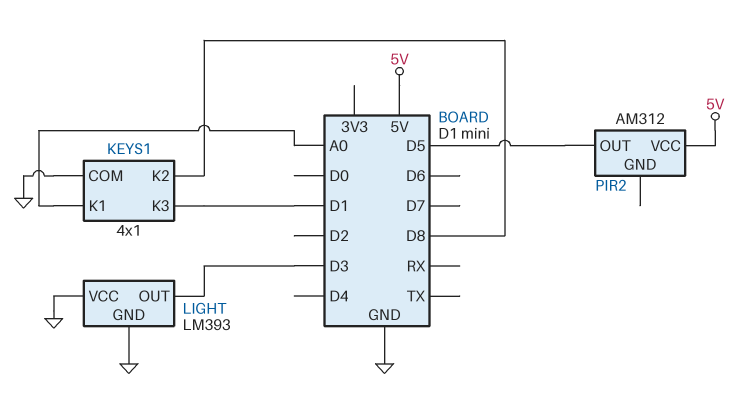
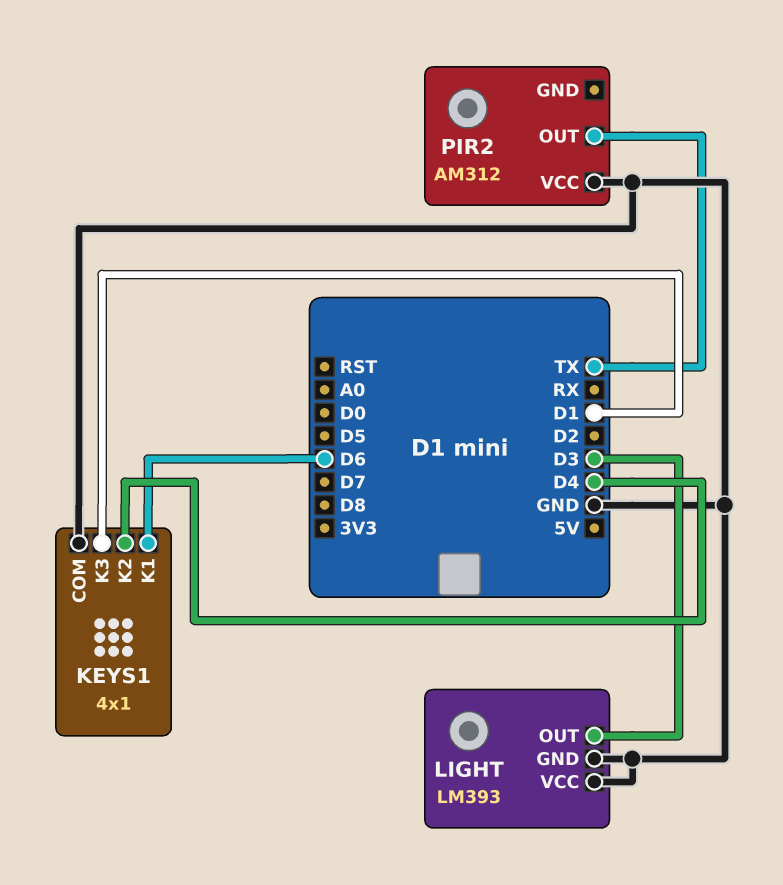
KEYS1 pin K1: A0 -> D6
KEYS1 pin K2: D8 -> D4
PIR2 pin OUT: D5 -> TX
PIR2 pin VCC: 5V -> GND

